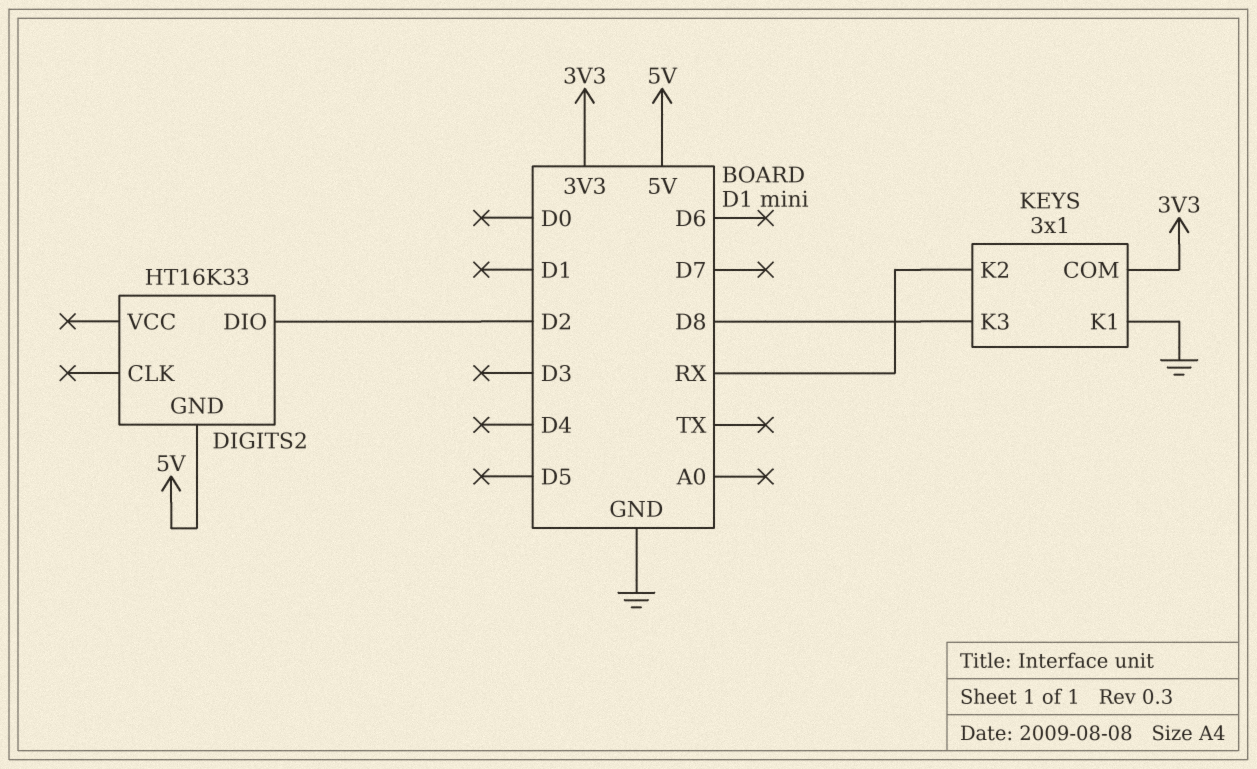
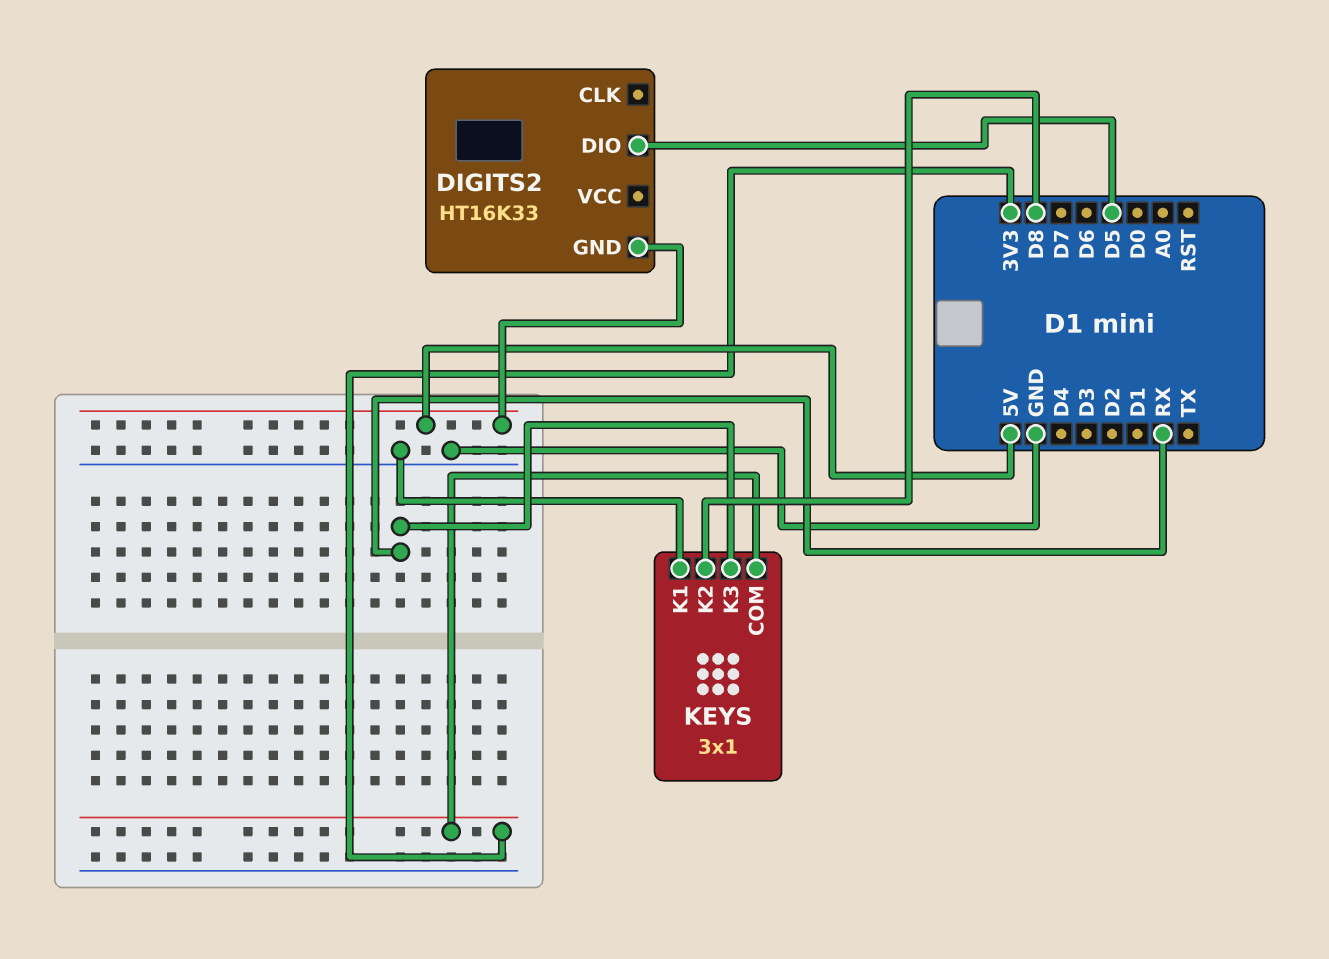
DIGITS2 pin DIO: D2 -> D5
KEYS pin K2: RX -> D8
KEYS pin K3: D8 -> RX

